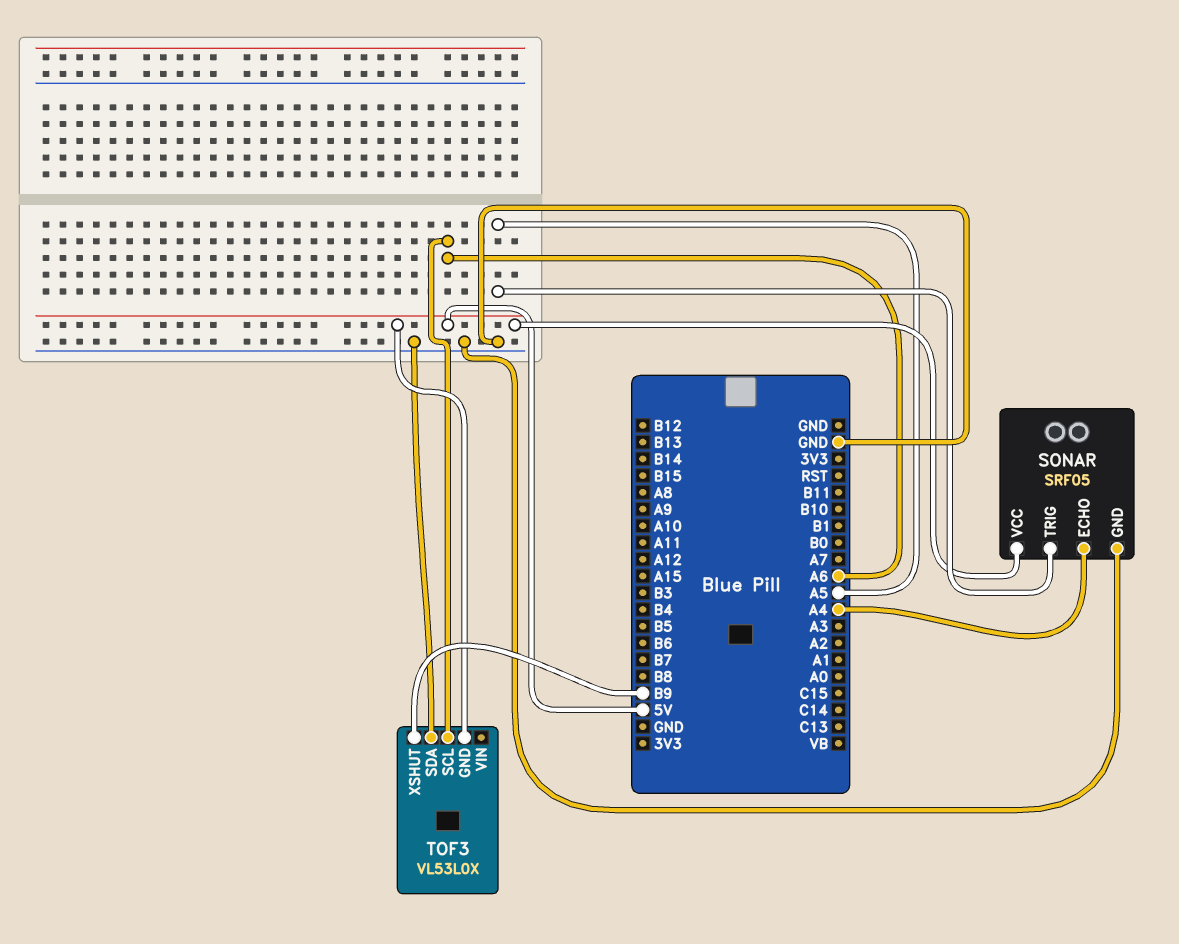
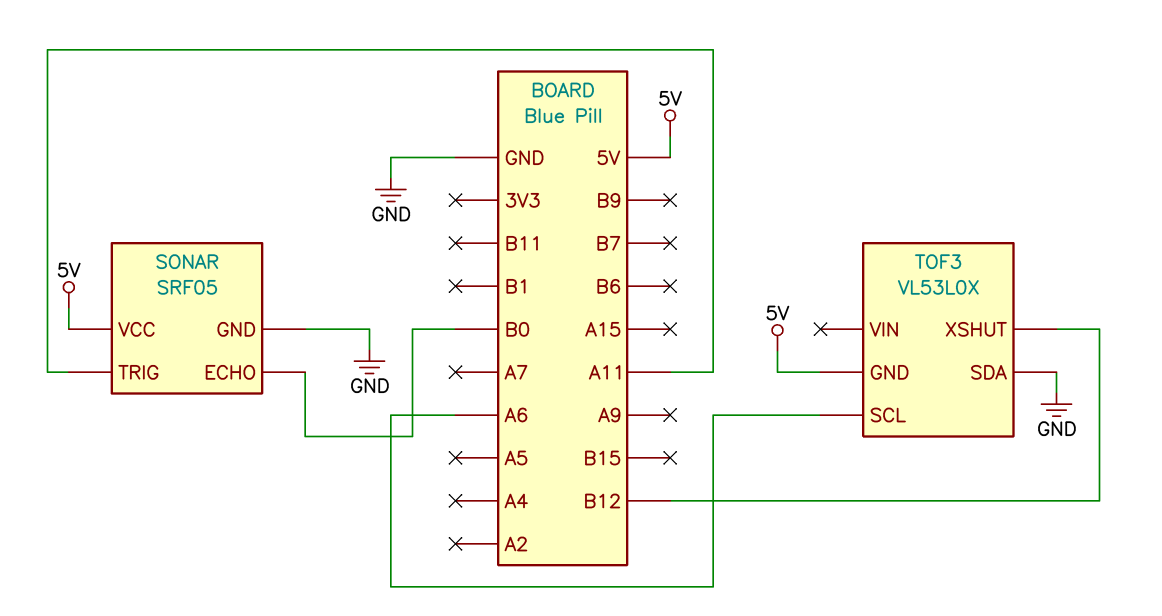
SONAR pin ECHO: A4 -> B0
SONAR pin TRIG: A5 -> A11
TOF3 pin XSHUT: B9 -> B12

